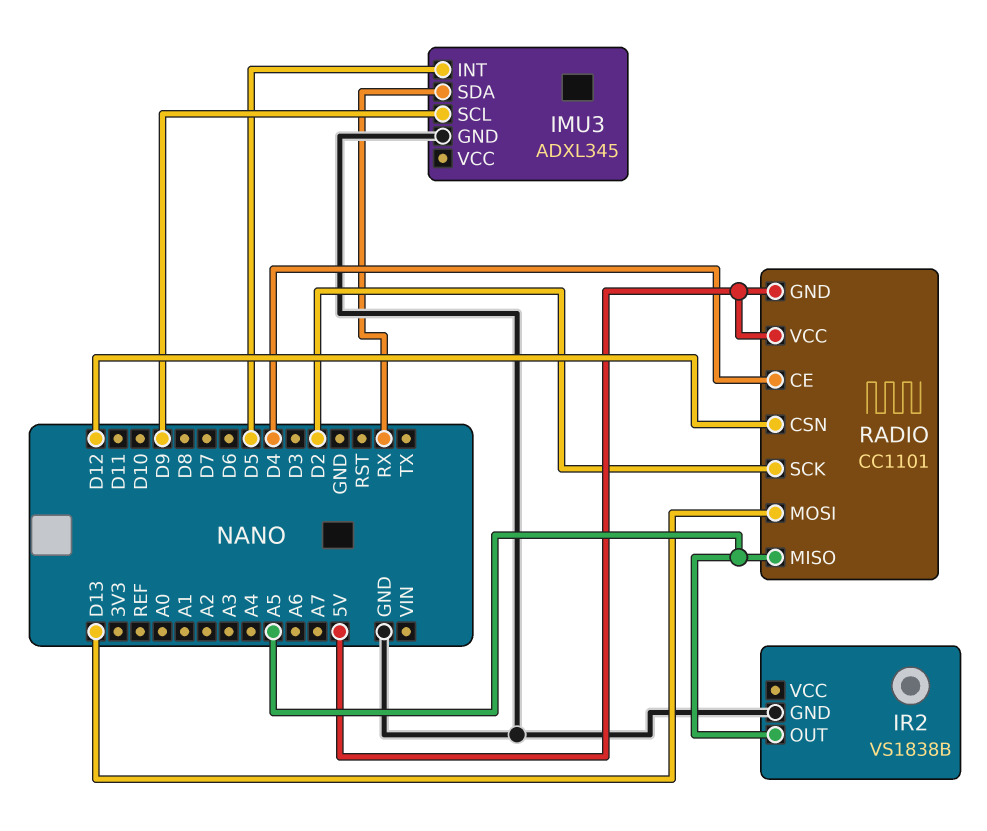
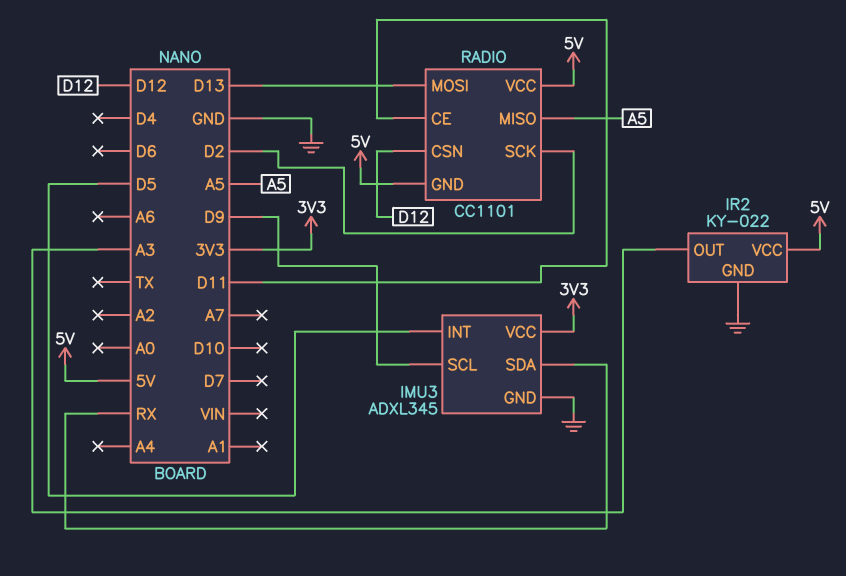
IMU3 pin VCC: none -> 3V3
IR2: VS1838B -> KY-022
IR2 pin OUT: A5 -> A3
IR2 pin VCC: none -> 5V
RADIO pin CE: D4 -> D11

